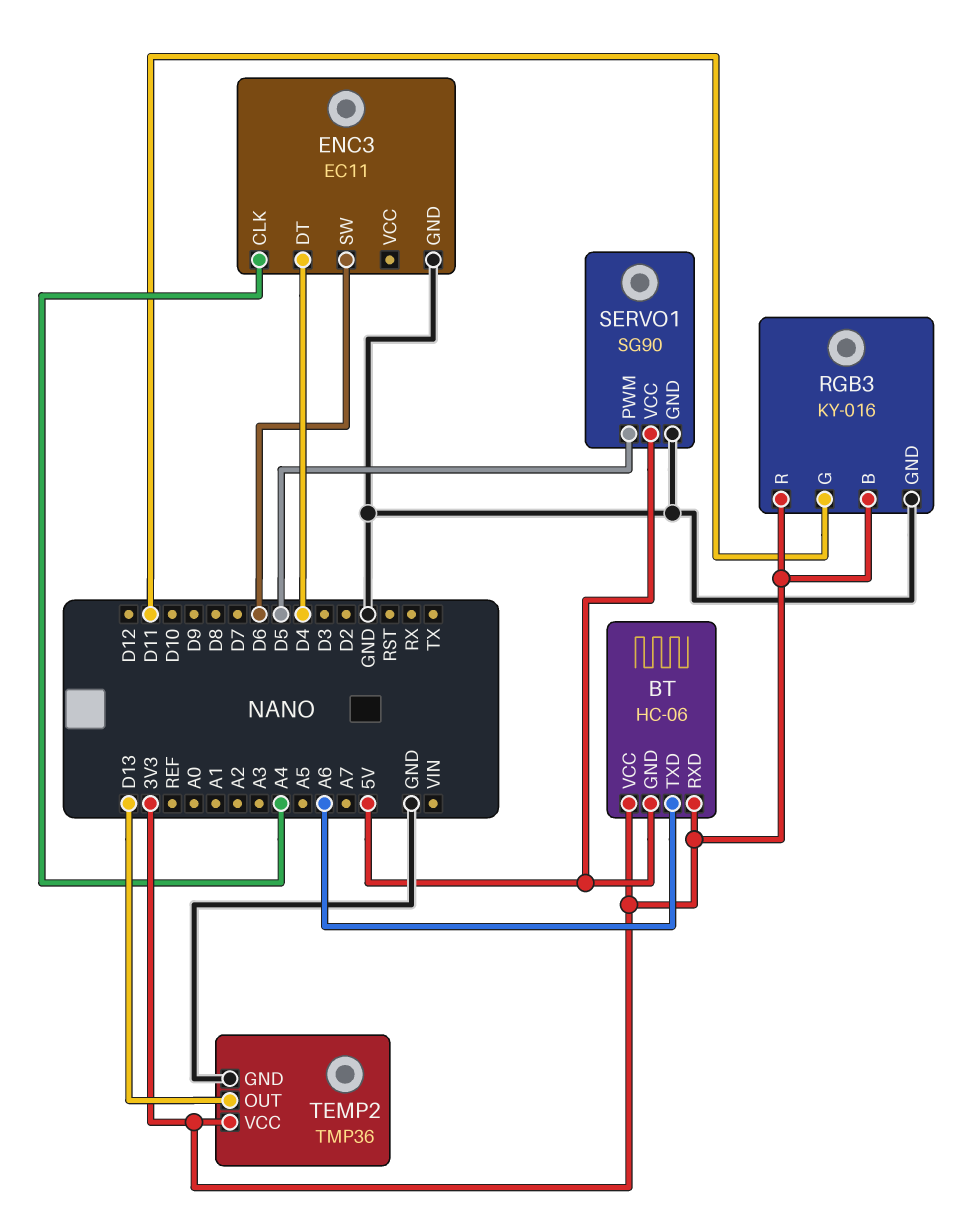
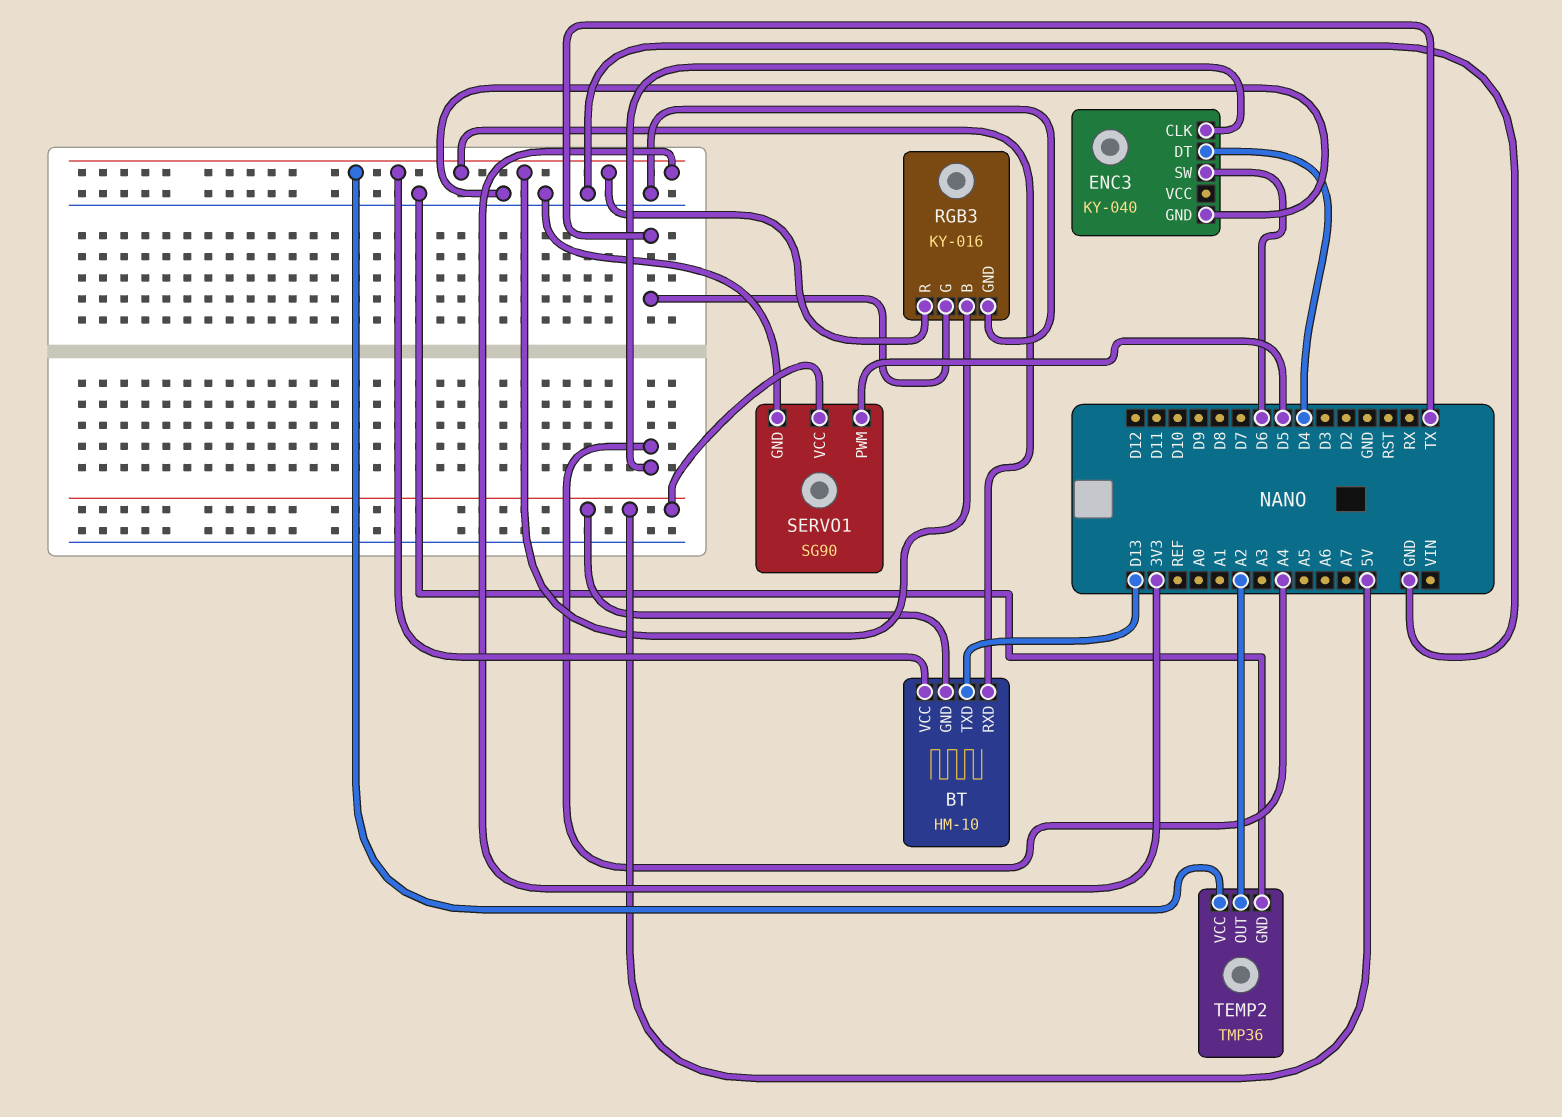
BT: HC-06 -> HM-10
BT pin TXD: A6 -> D13
ENC3: EC11 -> KY-040
RGB3 pin G: D11 -> TX
TEMP2 pin OUT: D13 -> A2

